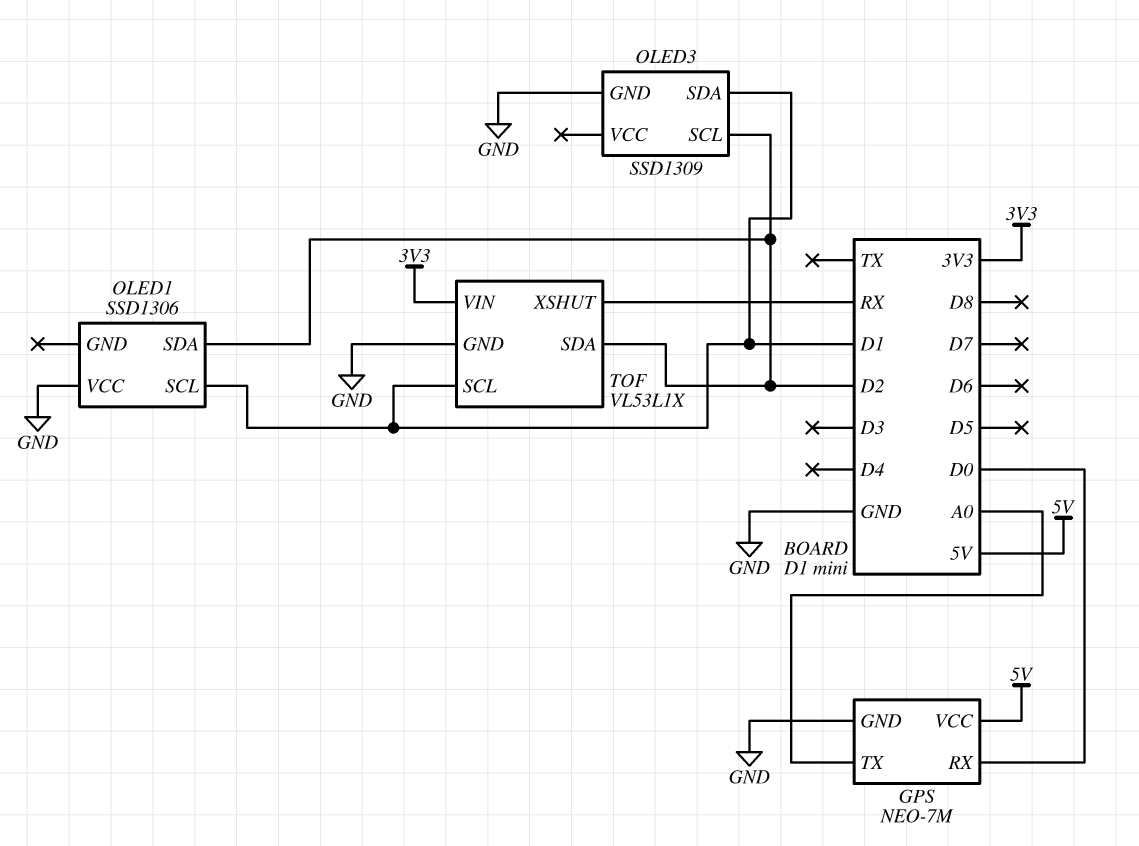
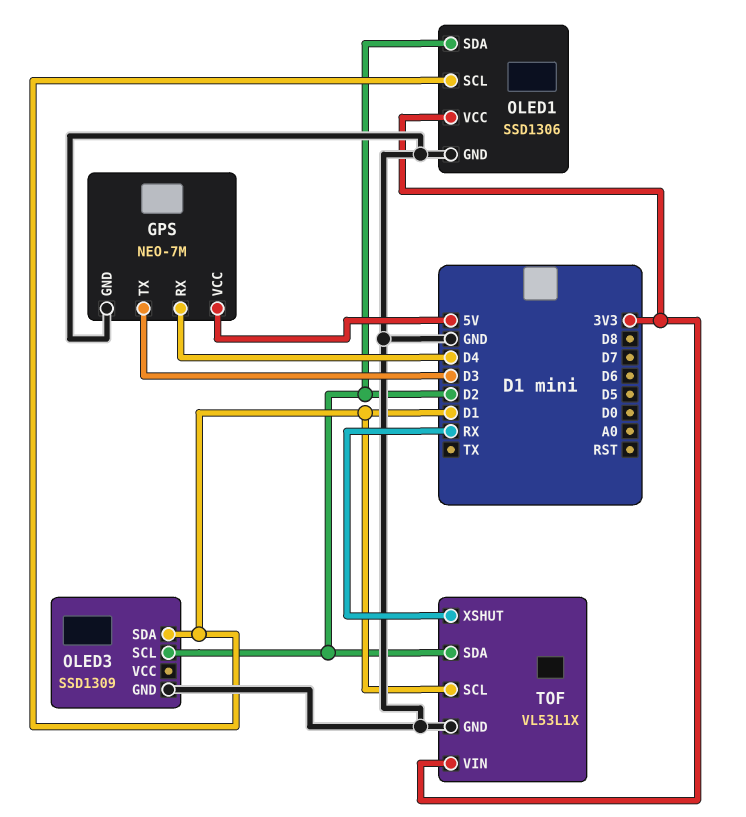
GPS pin RX: D0 -> D4
GPS pin TX: A0 -> D3
OLED1 pin GND: none -> GND
OLED1 pin VCC: GND -> 3V3

